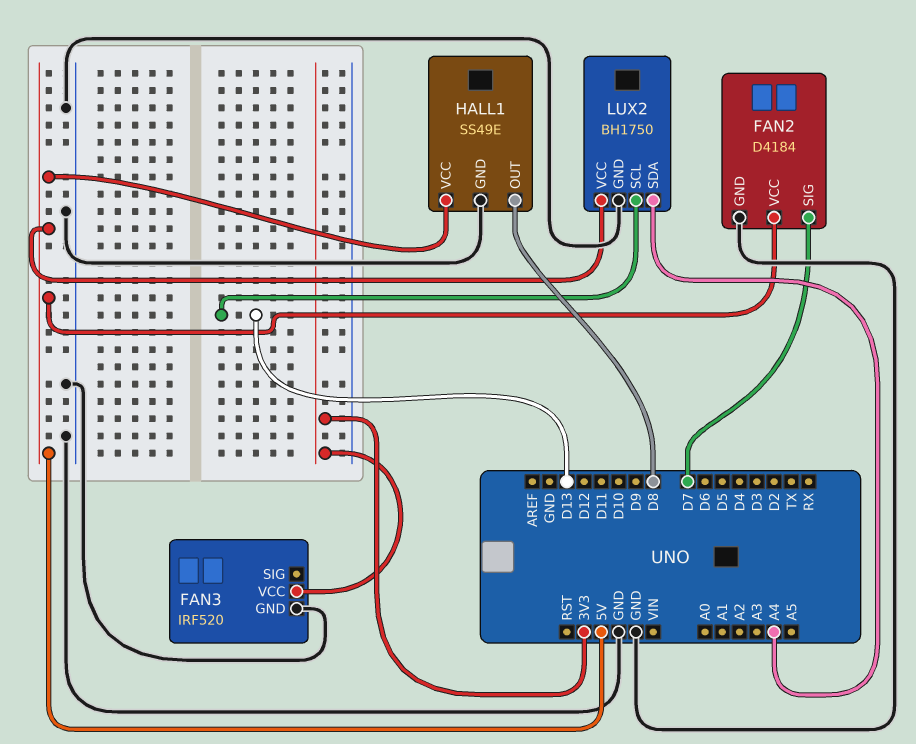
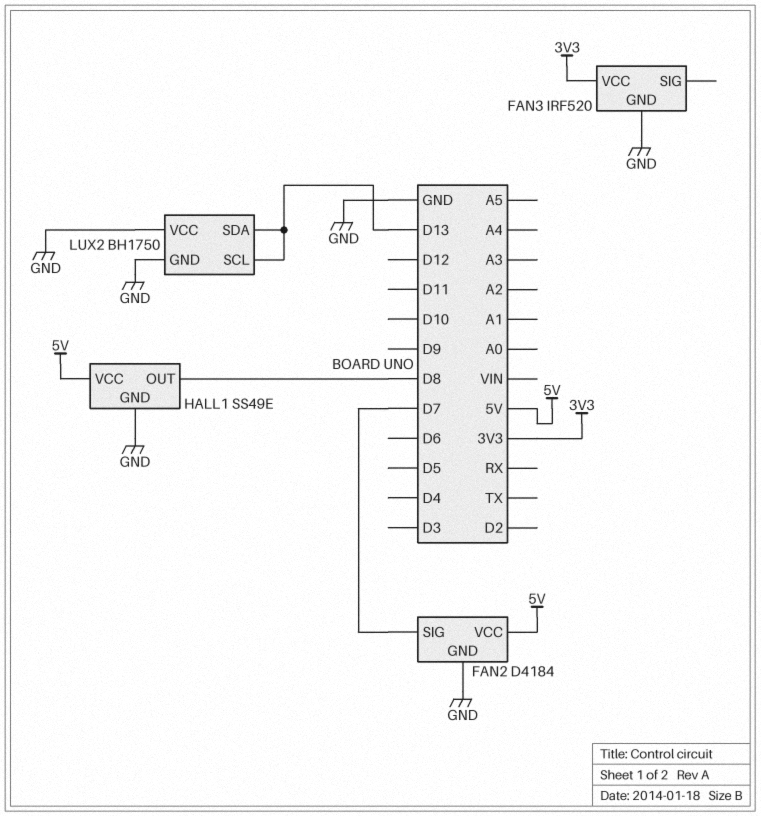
LUX2 pin SDA: A4 -> D13
LUX2 pin VCC: 5V -> GND

